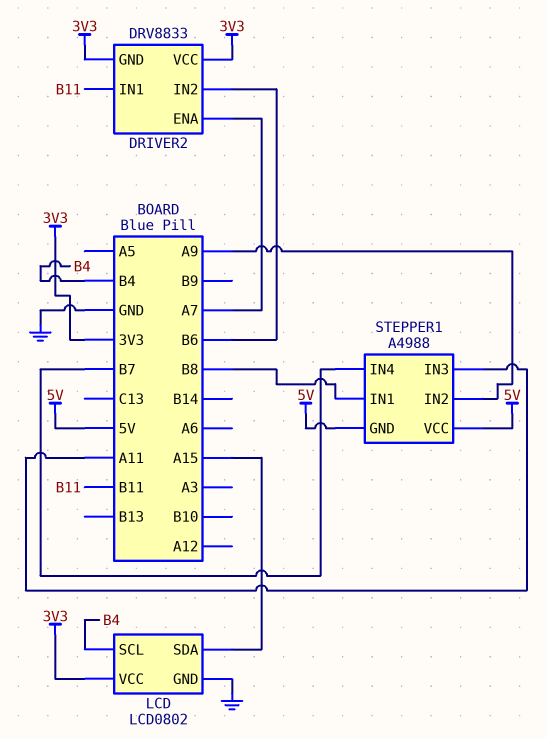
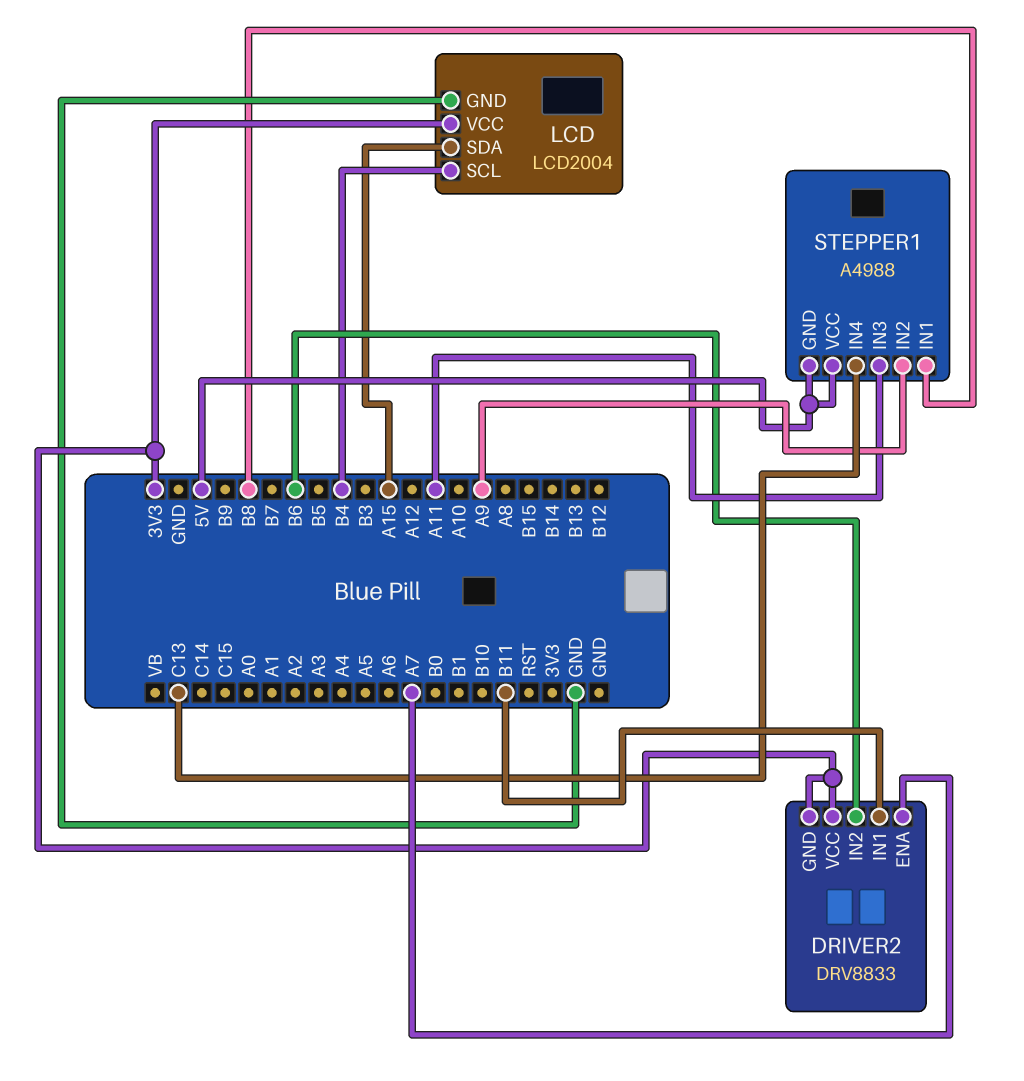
LCD: LCD0802 -> LCD2004
STEPPER1 pin IN4: B7 -> C13

